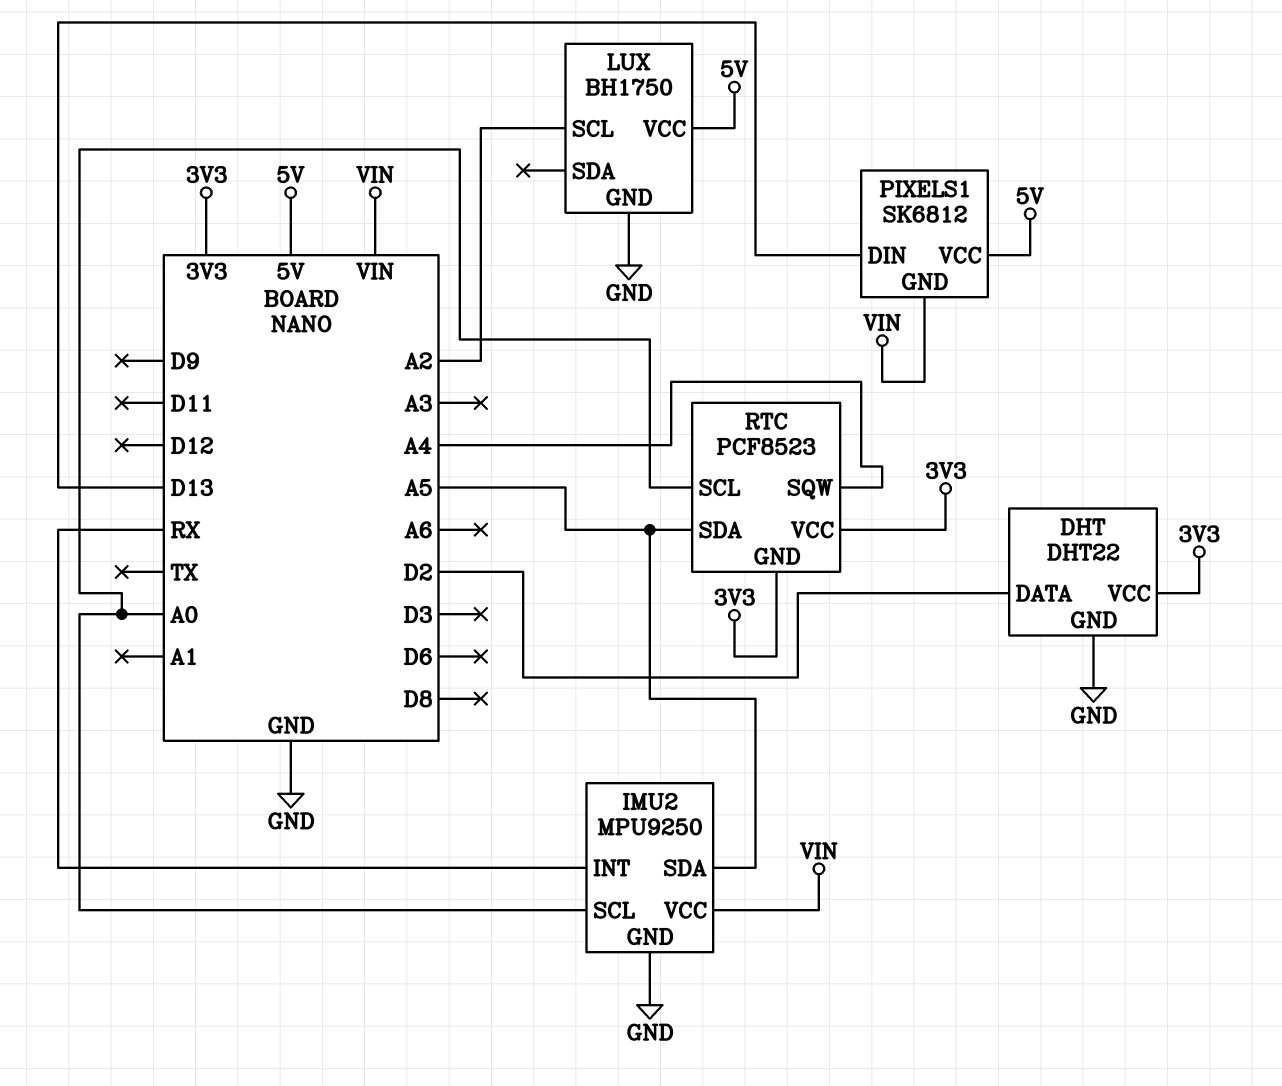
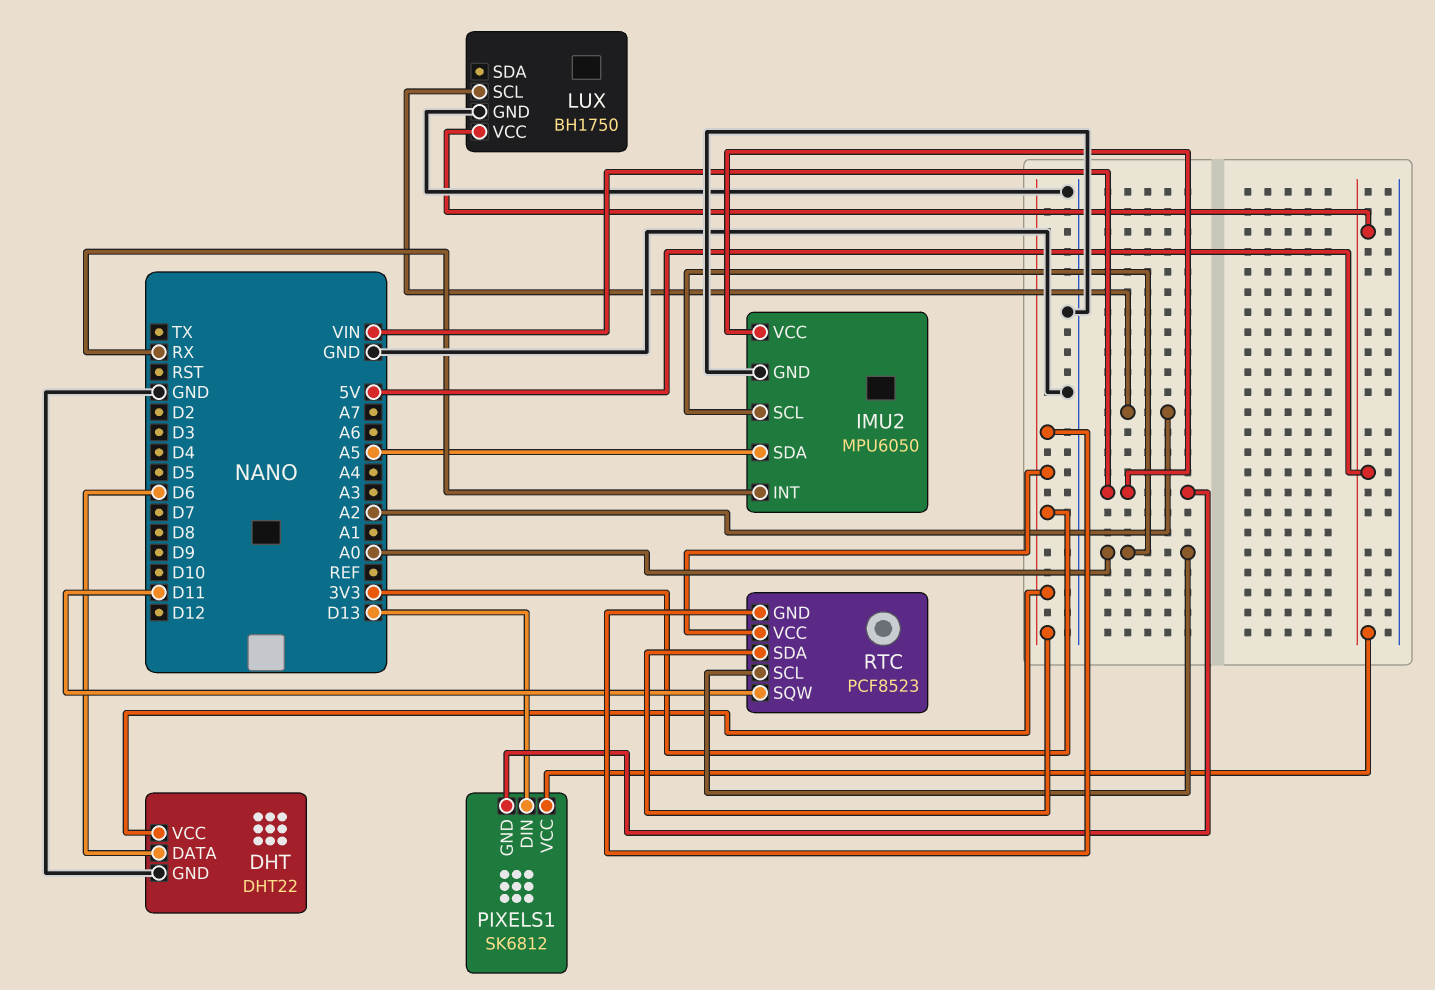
DHT pin DATA: D2 -> D6
IMU2: MPU9250 -> MPU6050
RTC pin SDA: A5 -> 3V3
RTC pin SQW: A4 -> D11

